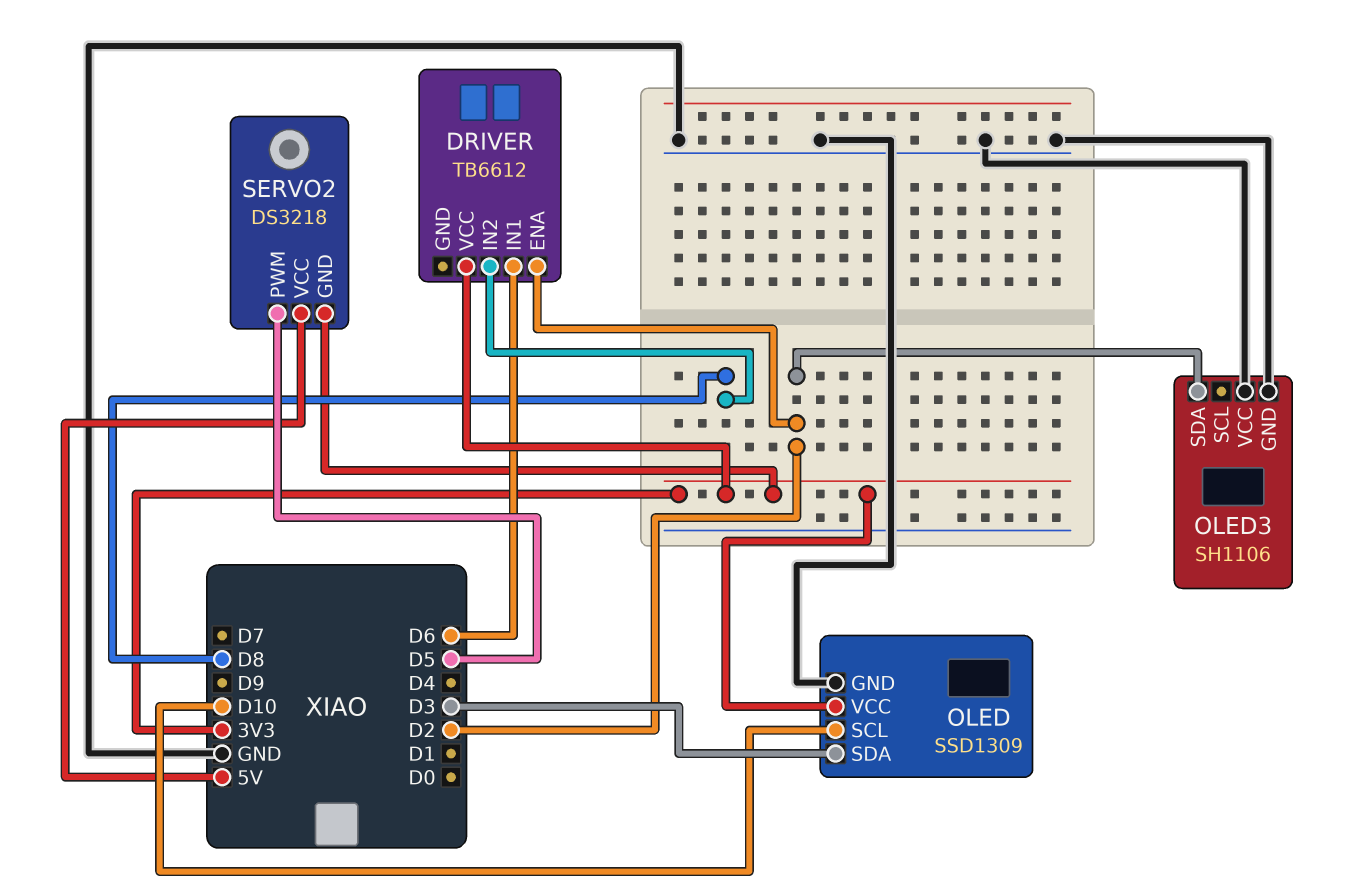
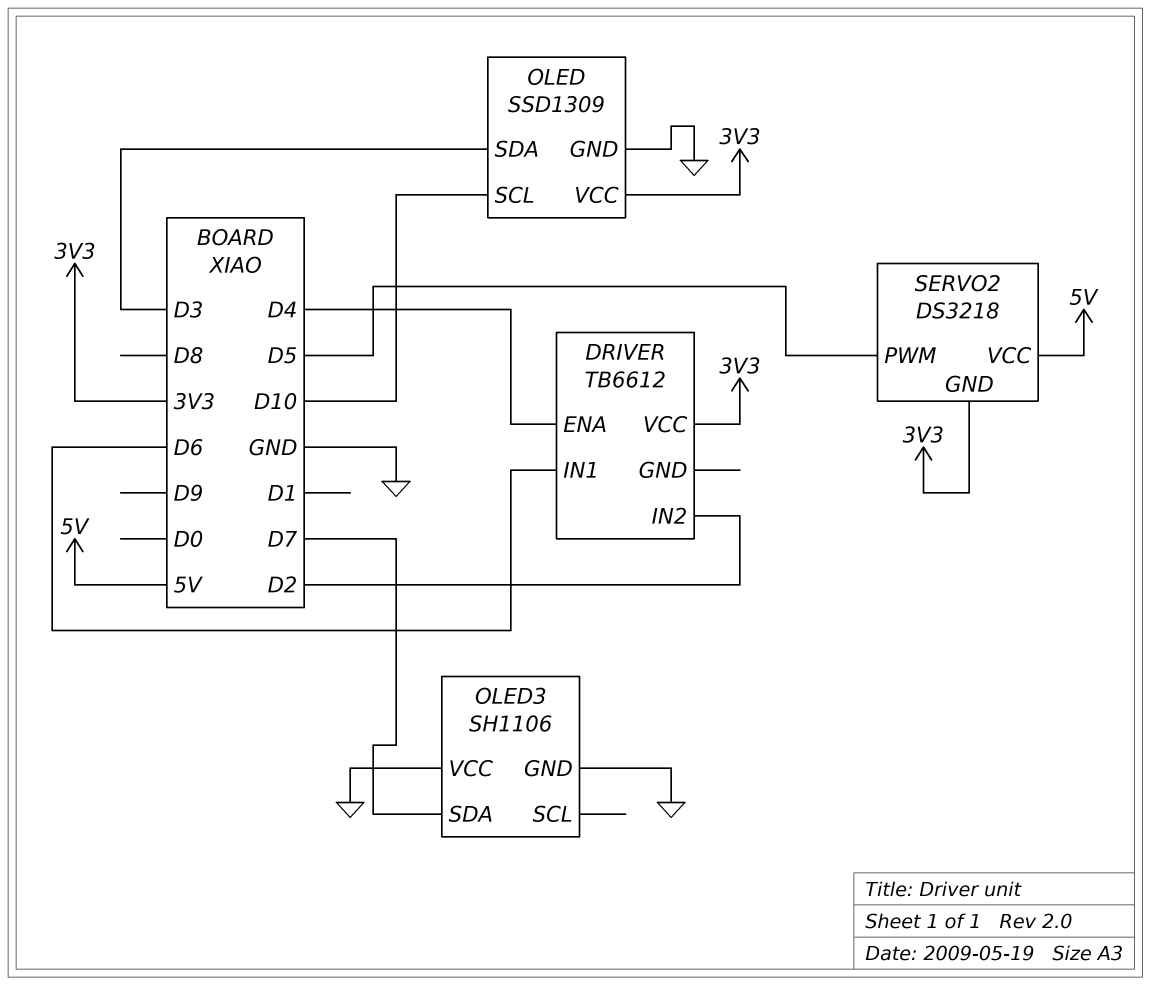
DRIVER pin ENA: D2 -> D4
DRIVER pin IN2: D8 -> D2
OLED3 pin SDA: D2 -> D7

